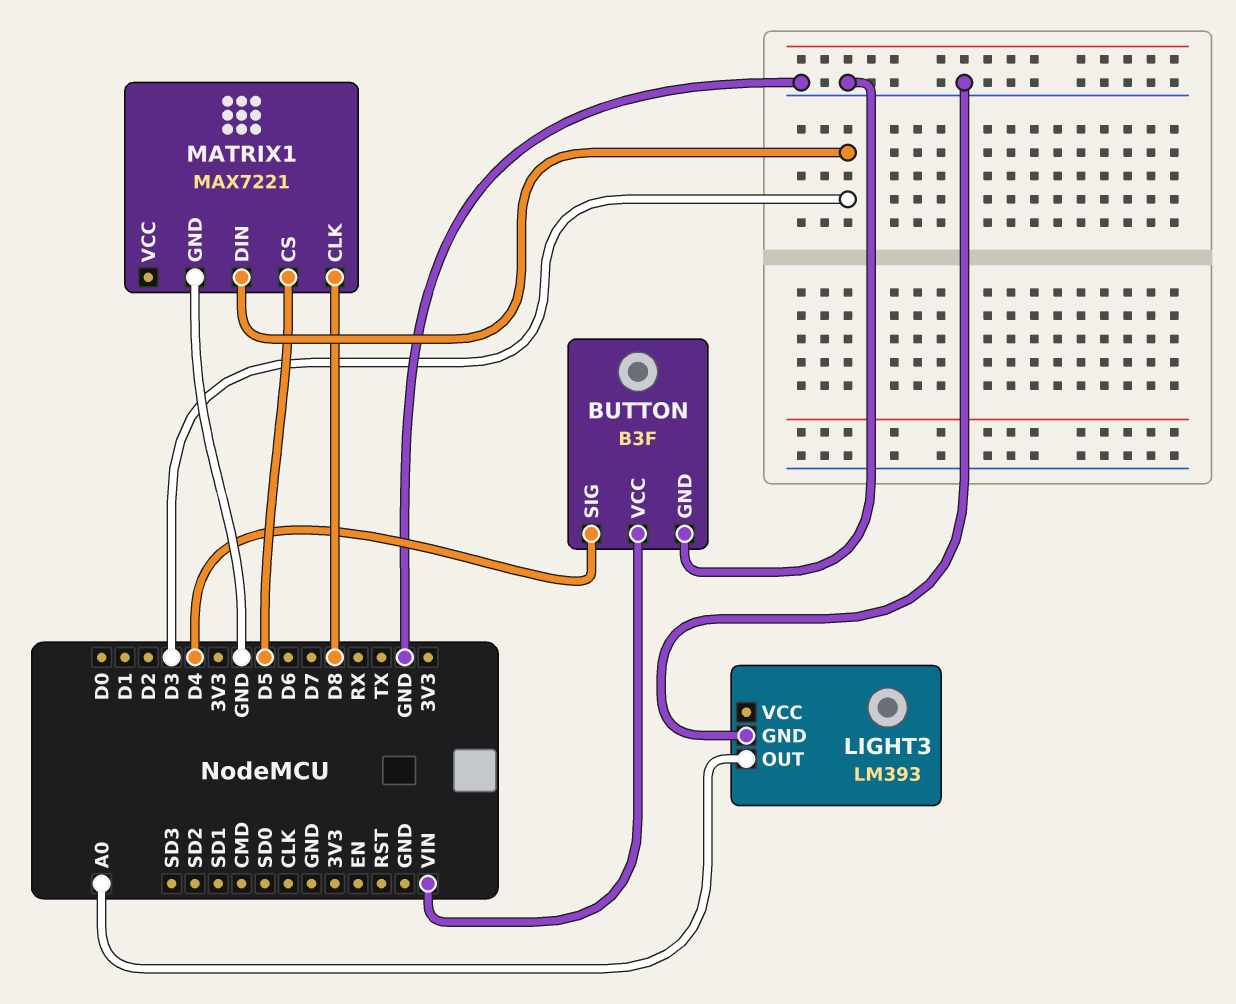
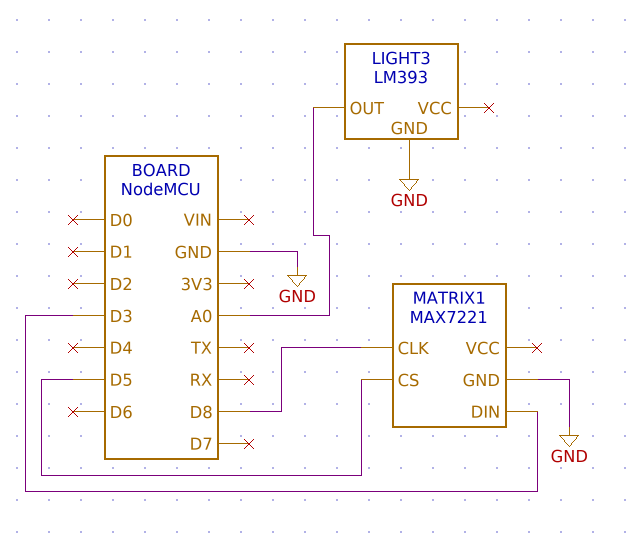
BUTTON: B3F -> none
BUTTON pin GND: GND -> none
BUTTON pin SIG: D4 -> none
BUTTON pin VCC: VIN -> none

